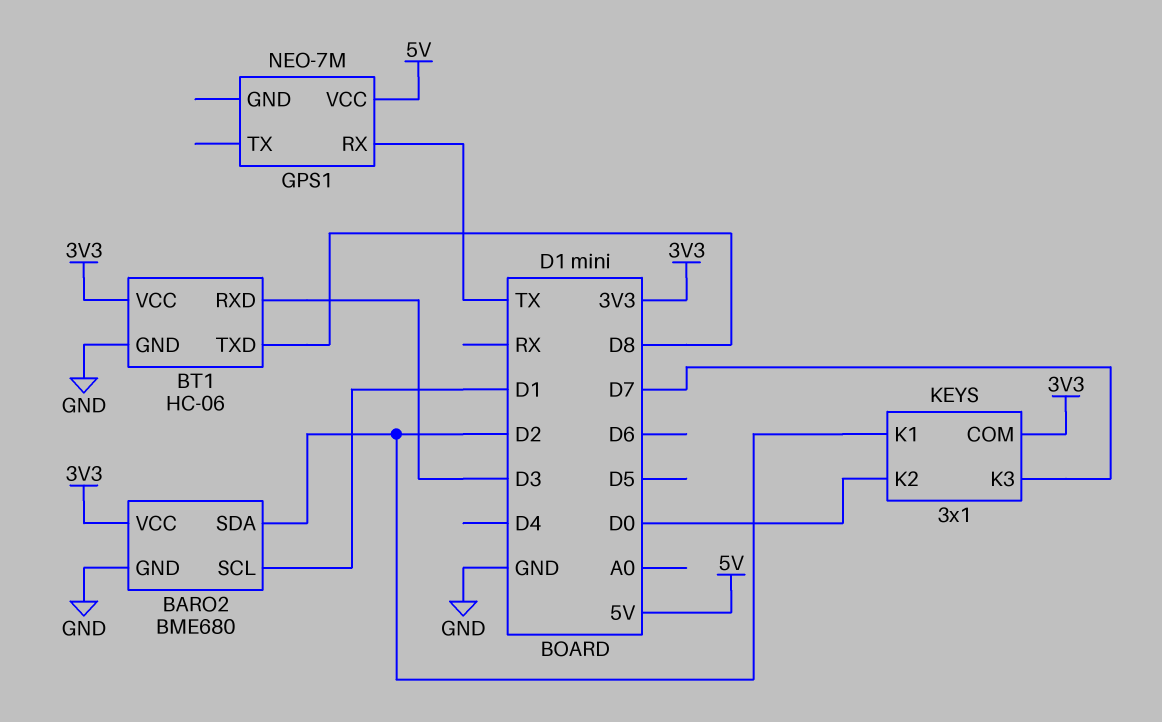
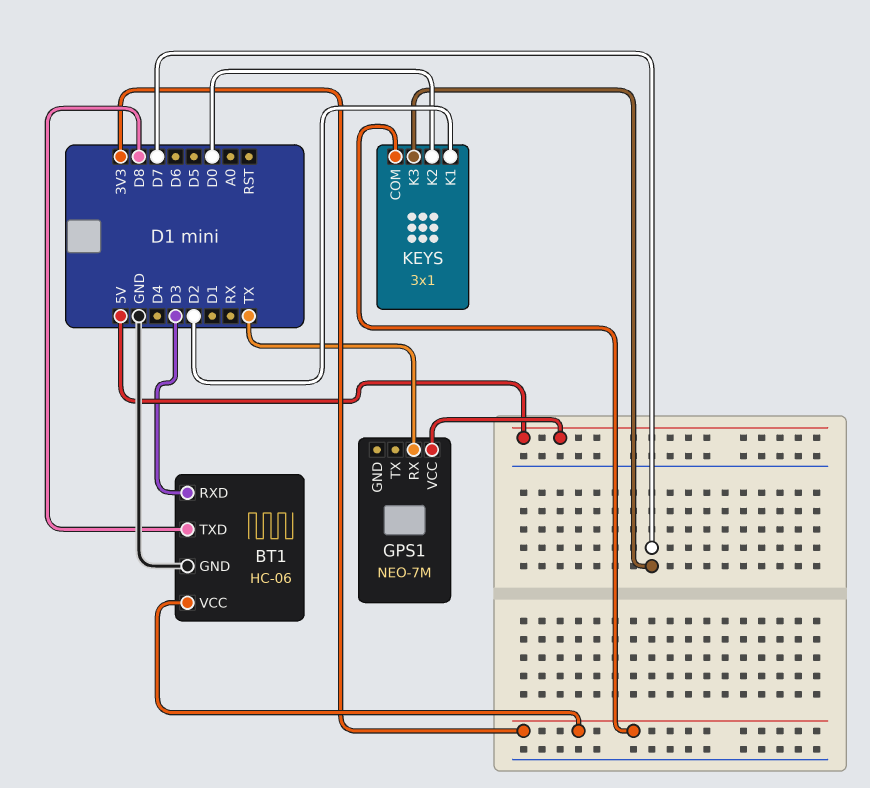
BARO2: BME680 -> none
BARO2 pin GND: GND -> none
BARO2 pin SCL: D1 -> none
BARO2 pin SDA: D2 -> none
BARO2 pin VCC: 3V3 -> none

